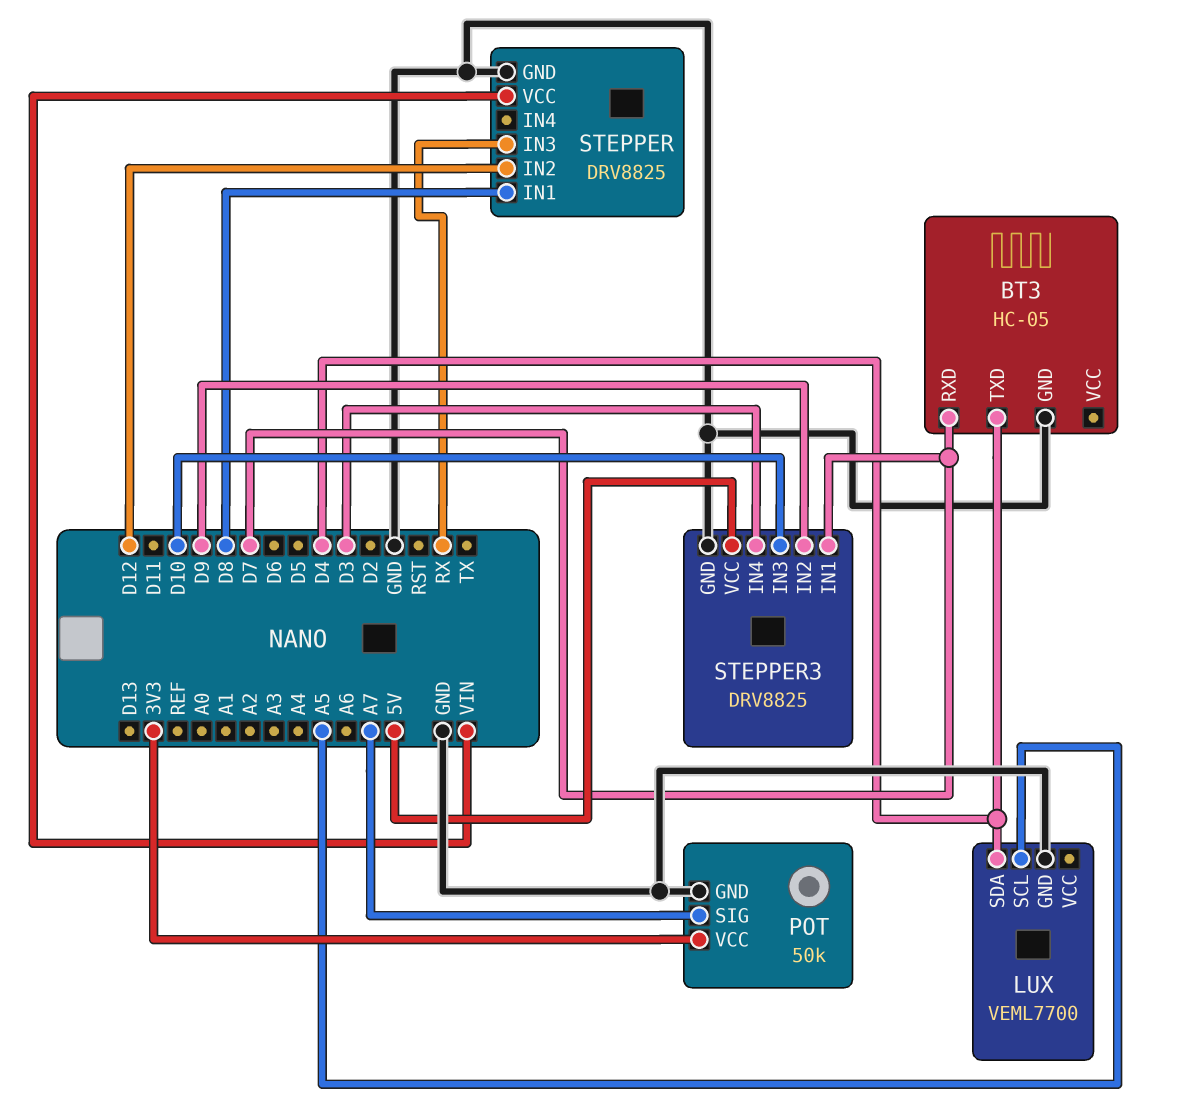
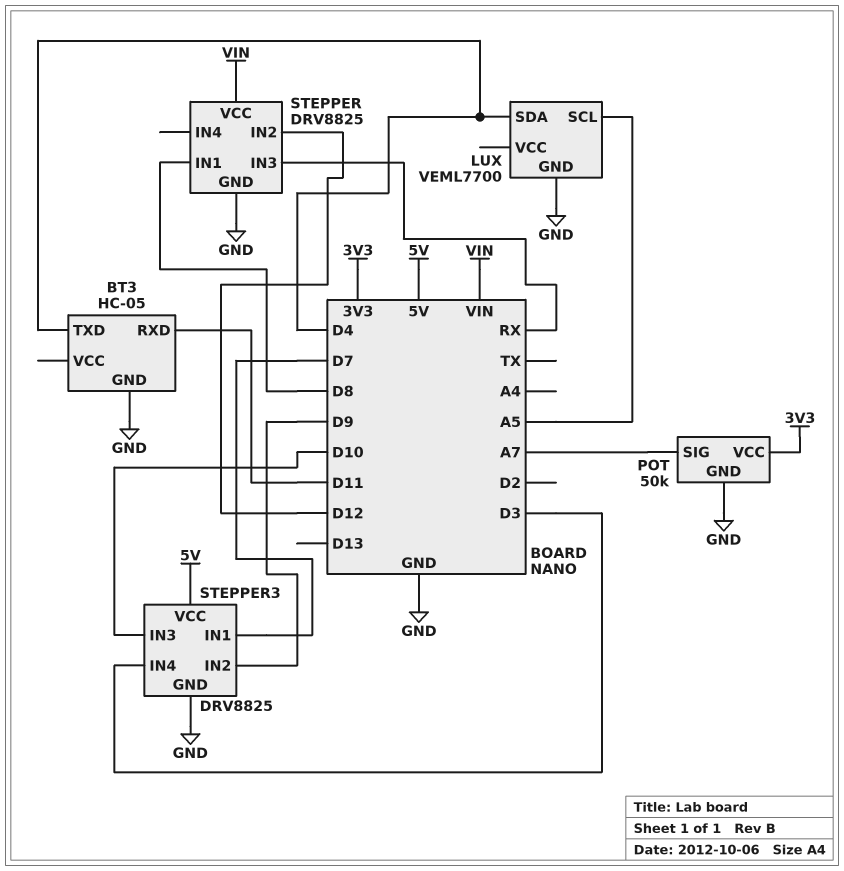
BT3 pin RXD: D7 -> D11

